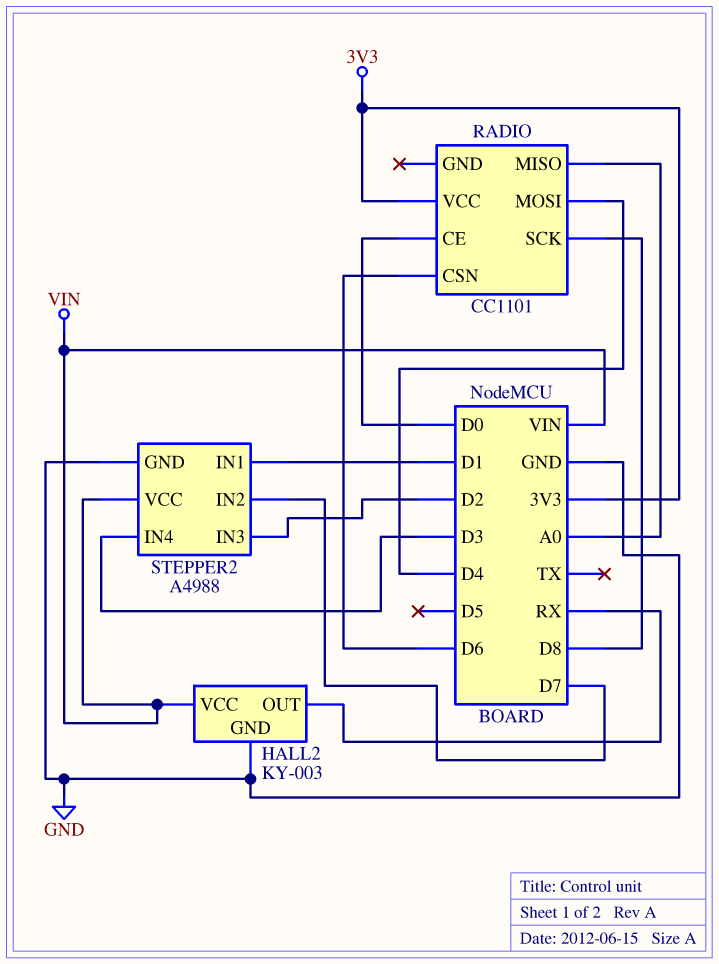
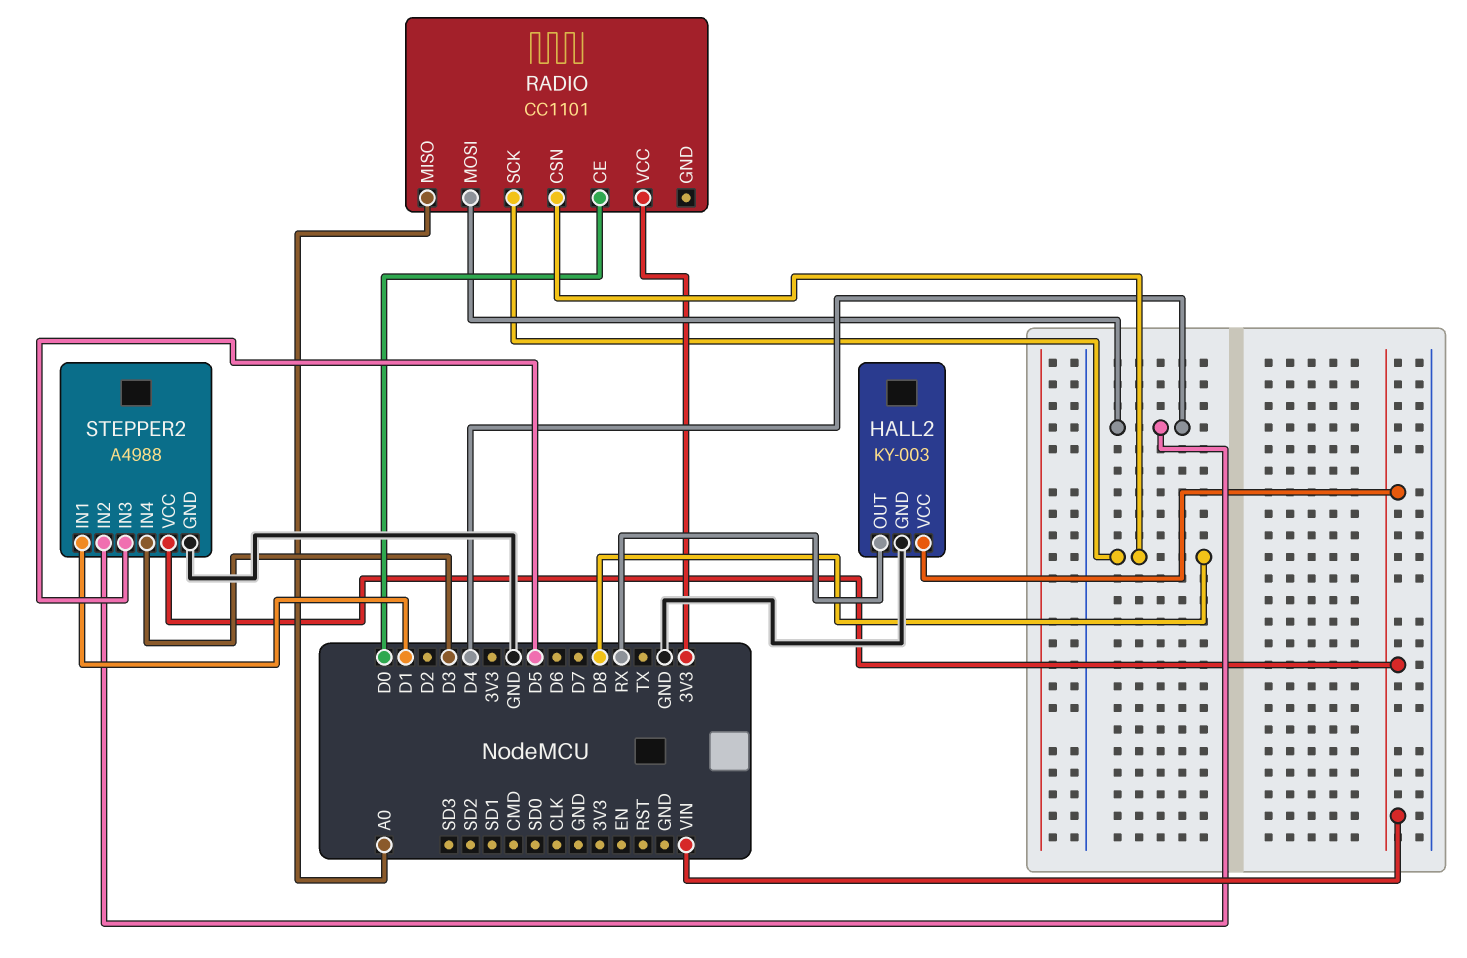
RADIO pin CSN: D6 -> D8
STEPPER2 pin IN2: D7 -> D4
STEPPER2 pin IN3: D2 -> D5

